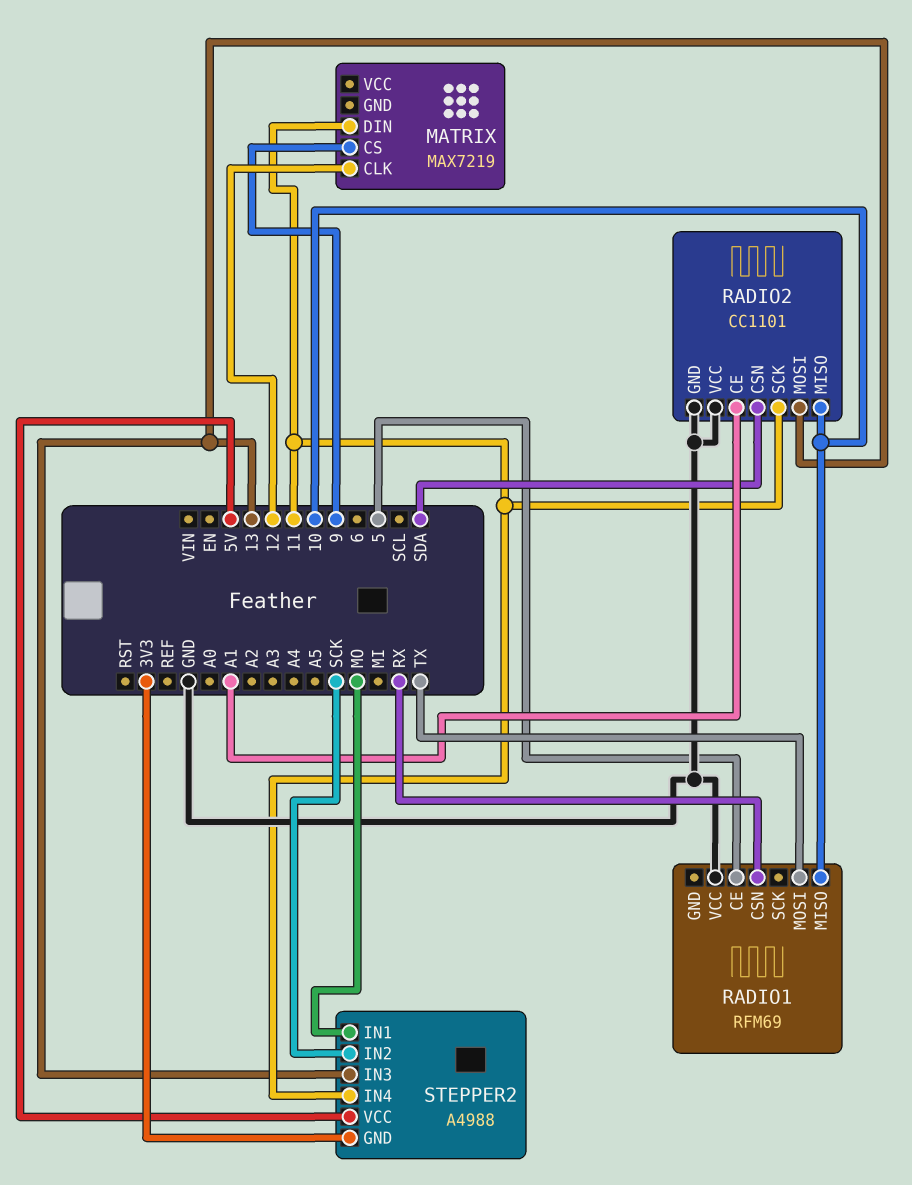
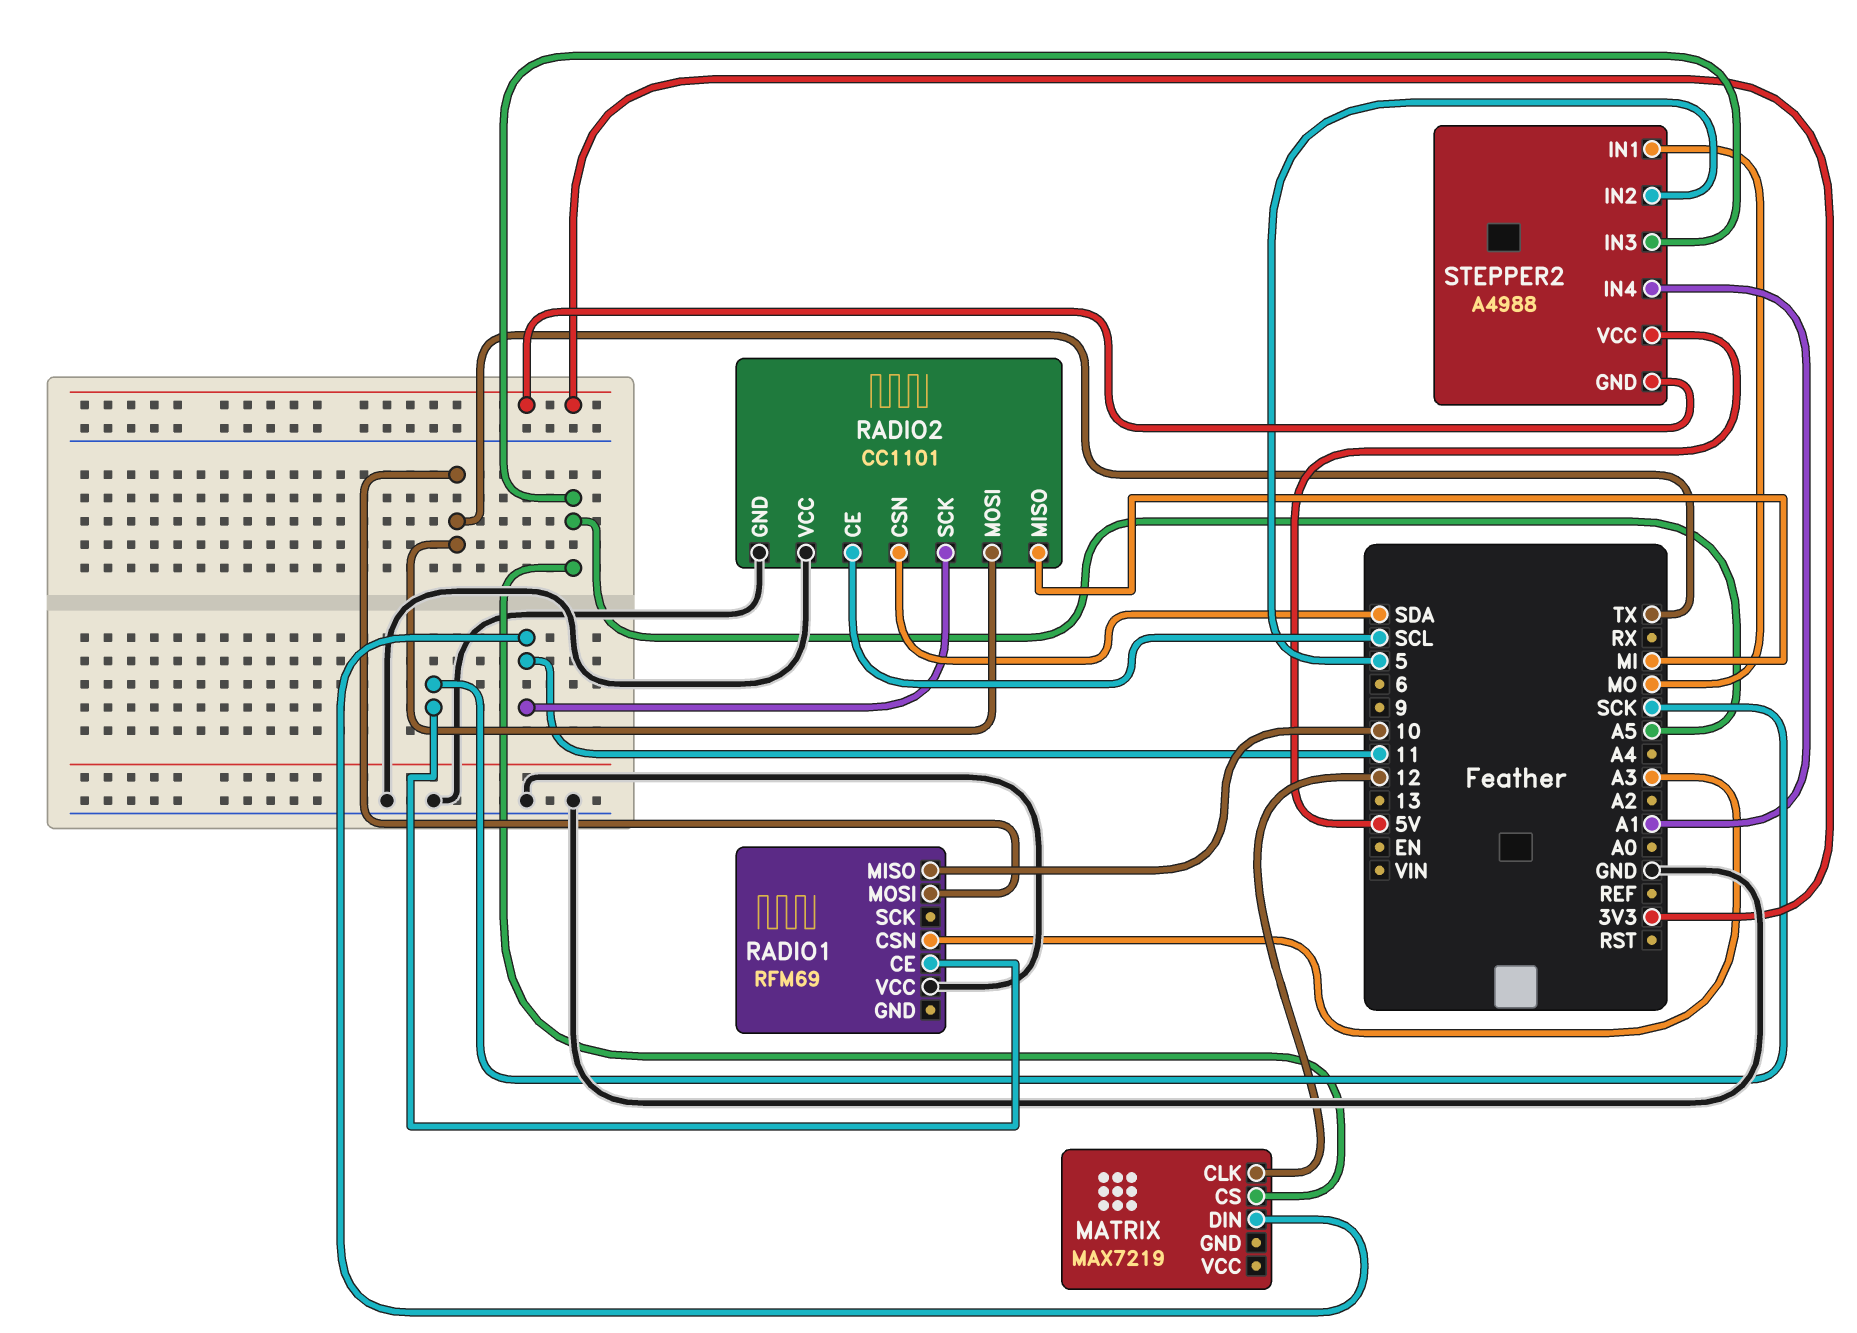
MATRIX pin CS: 9 -> A5
RADIO1 pin CE: 5 -> SCK
RADIO1 pin CSN: RX -> A3
RADIO2 pin CE: A1 -> SCL
RADIO2 pin MISO: 10 -> MI
RADIO2 pin MOSI: 13 -> TX
STEPPER2 pin IN2: SCK -> 5
STEPPER2 pin IN3: 13 -> A5
STEPPER2 pin IN4: 11 -> A1

